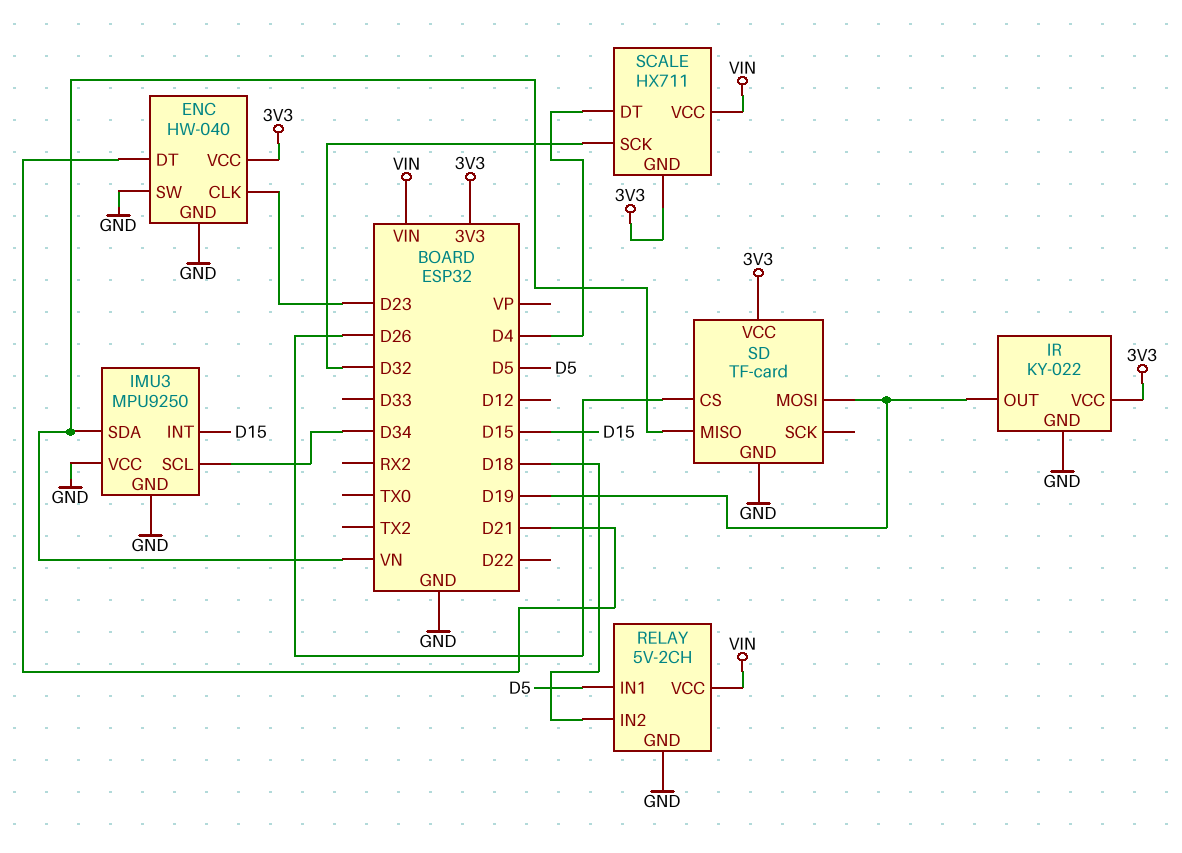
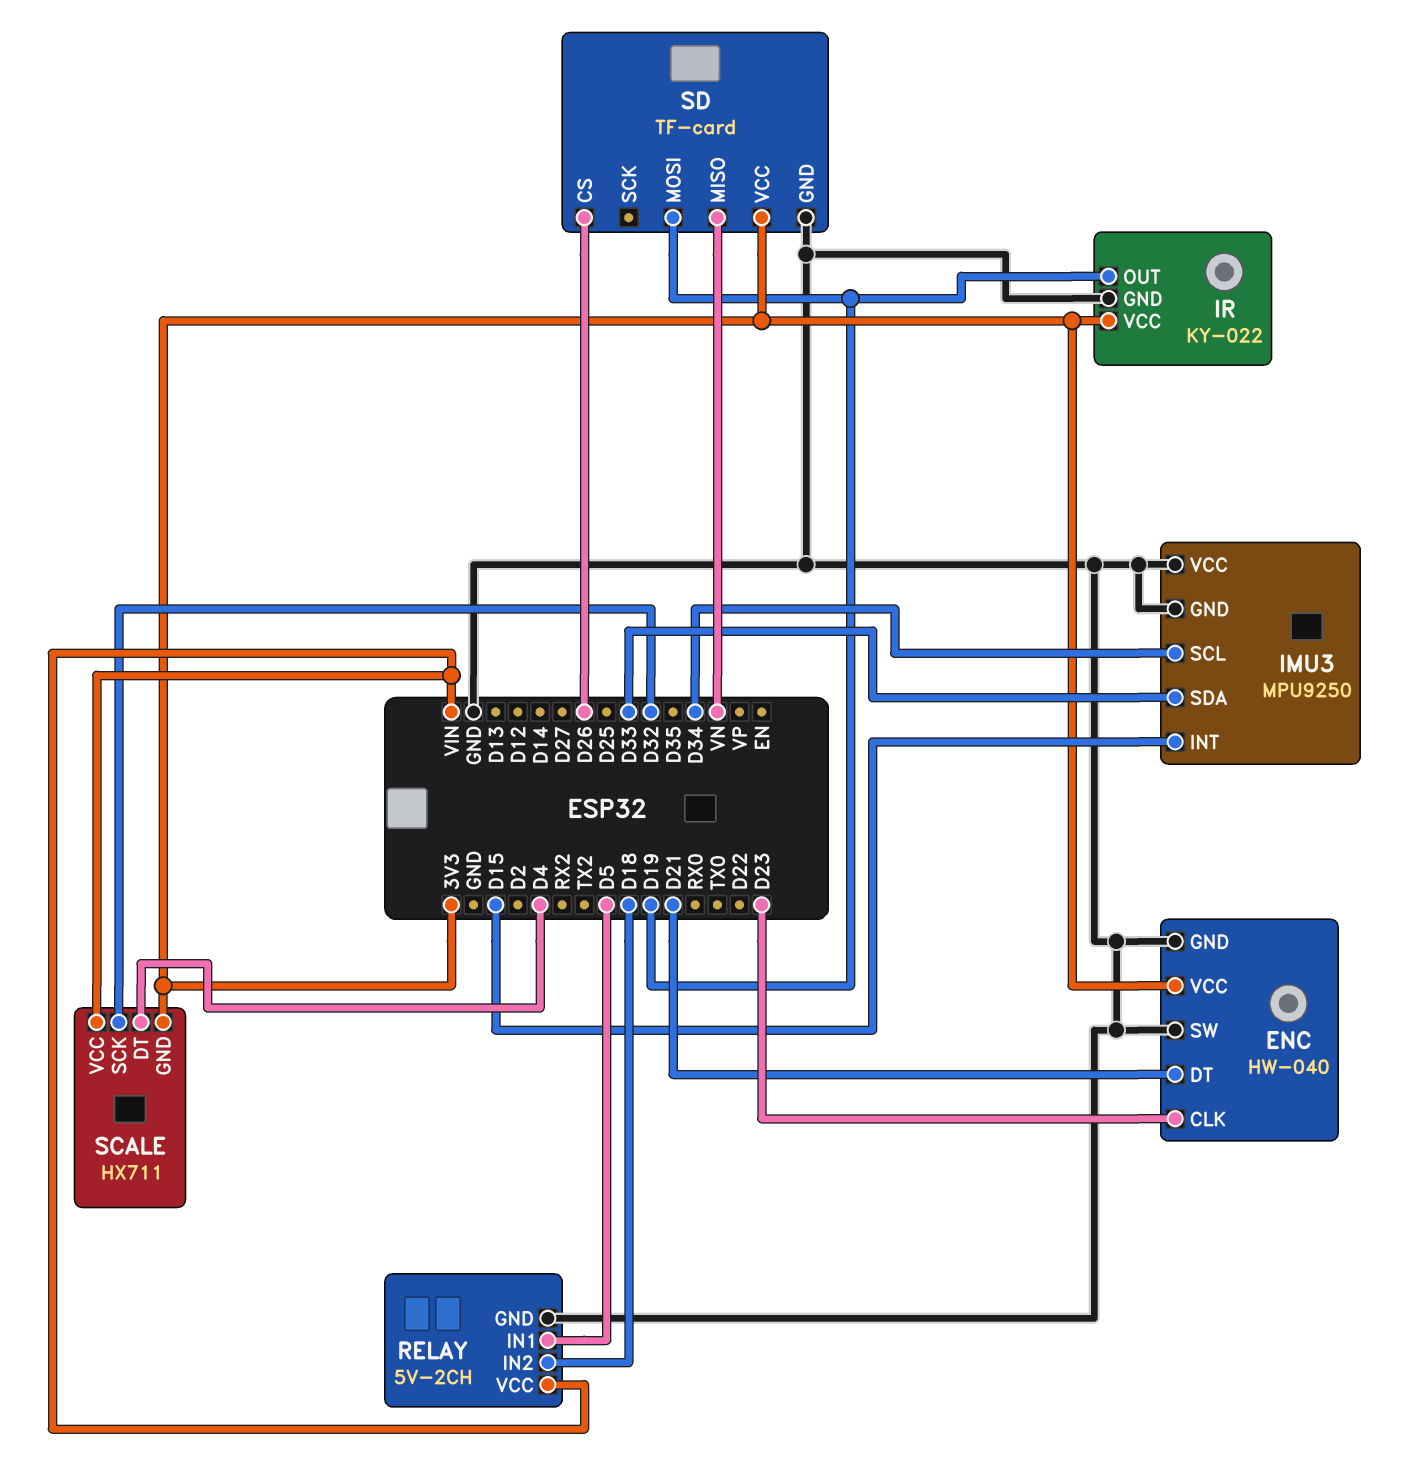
IMU3 pin SDA: VN -> D33

